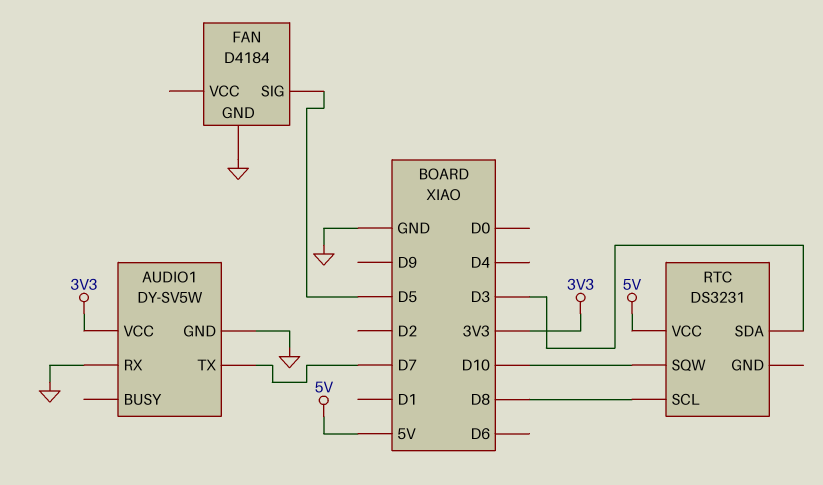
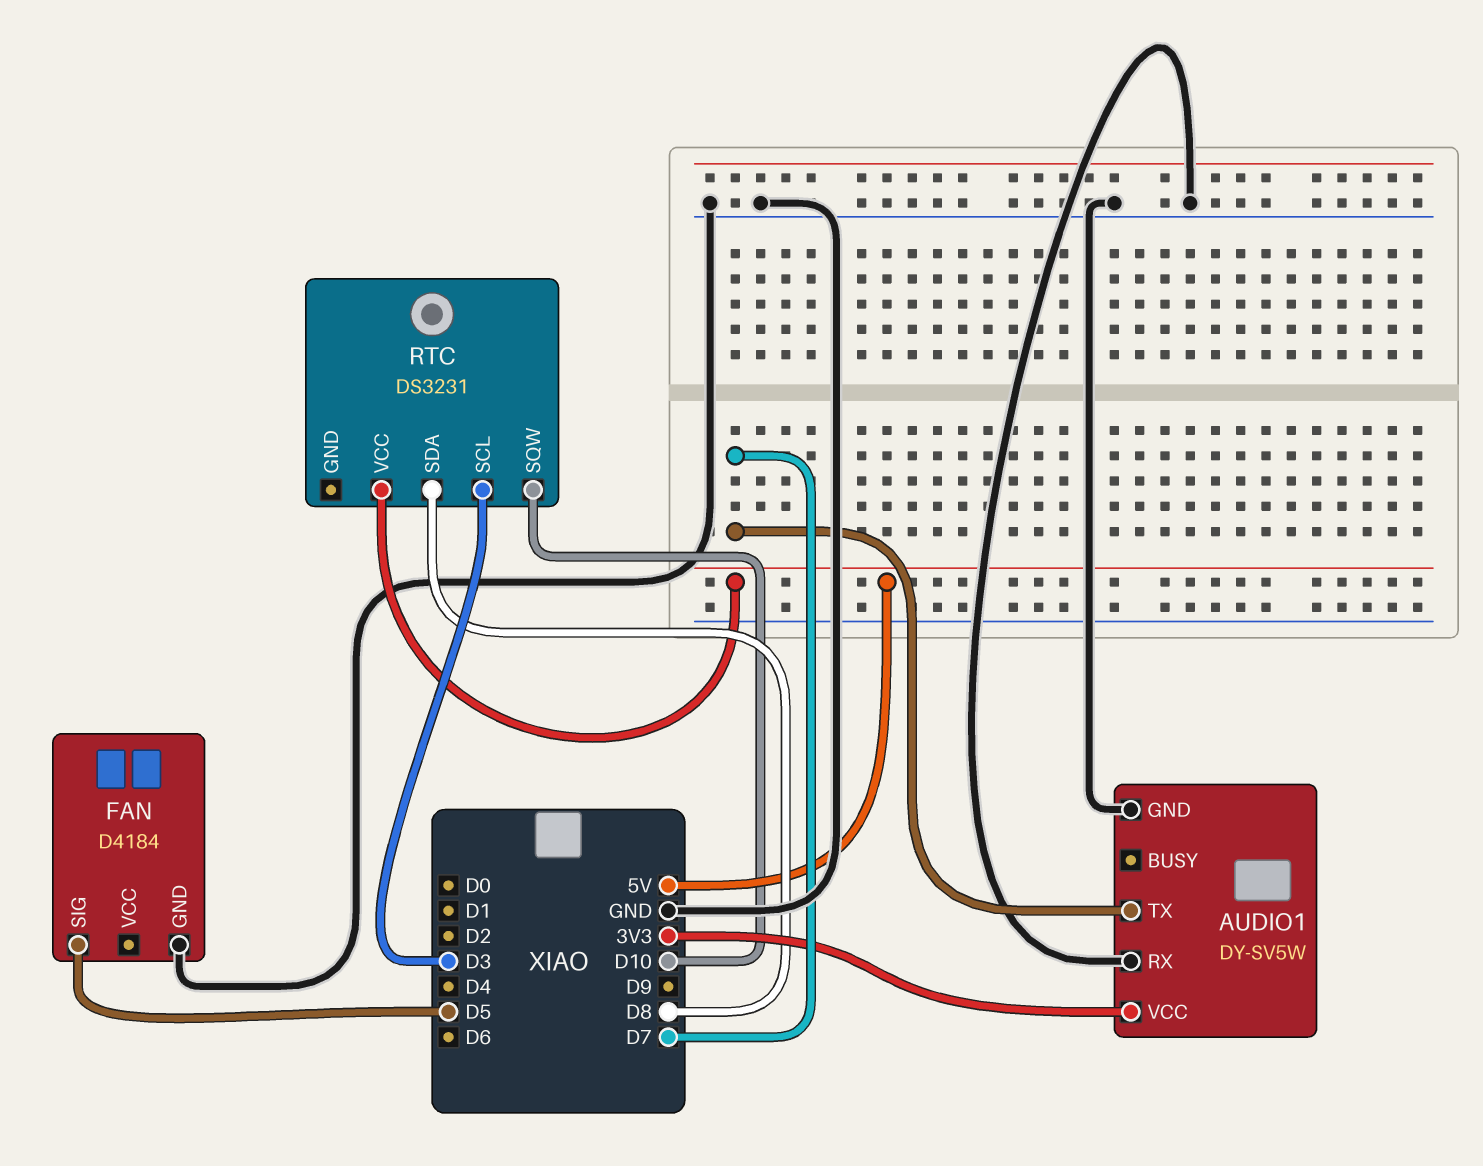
RTC pin SCL: D8 -> D3
RTC pin SDA: D3 -> D8

